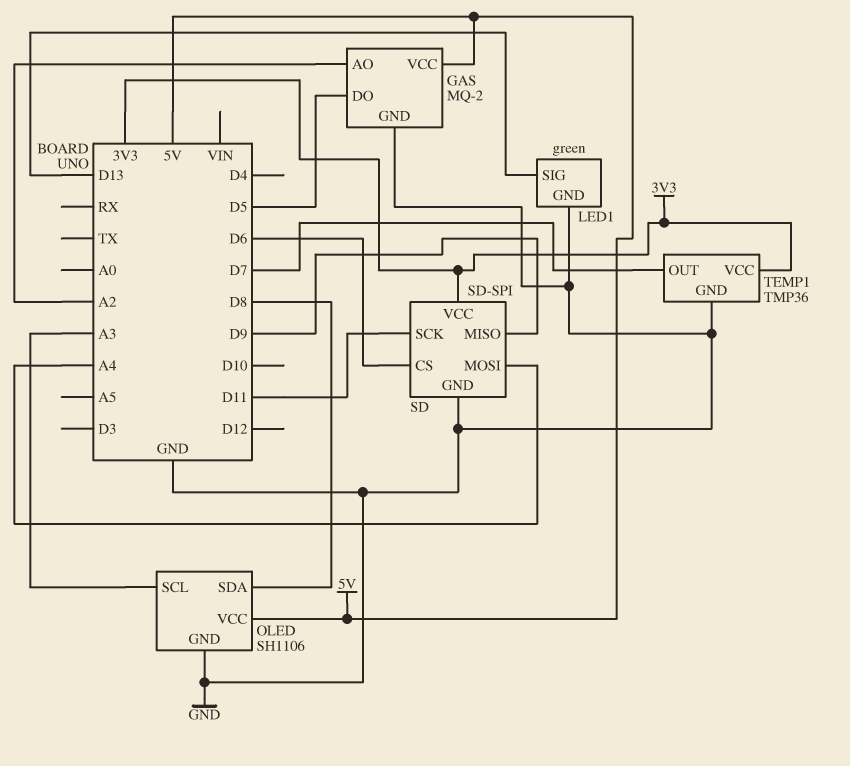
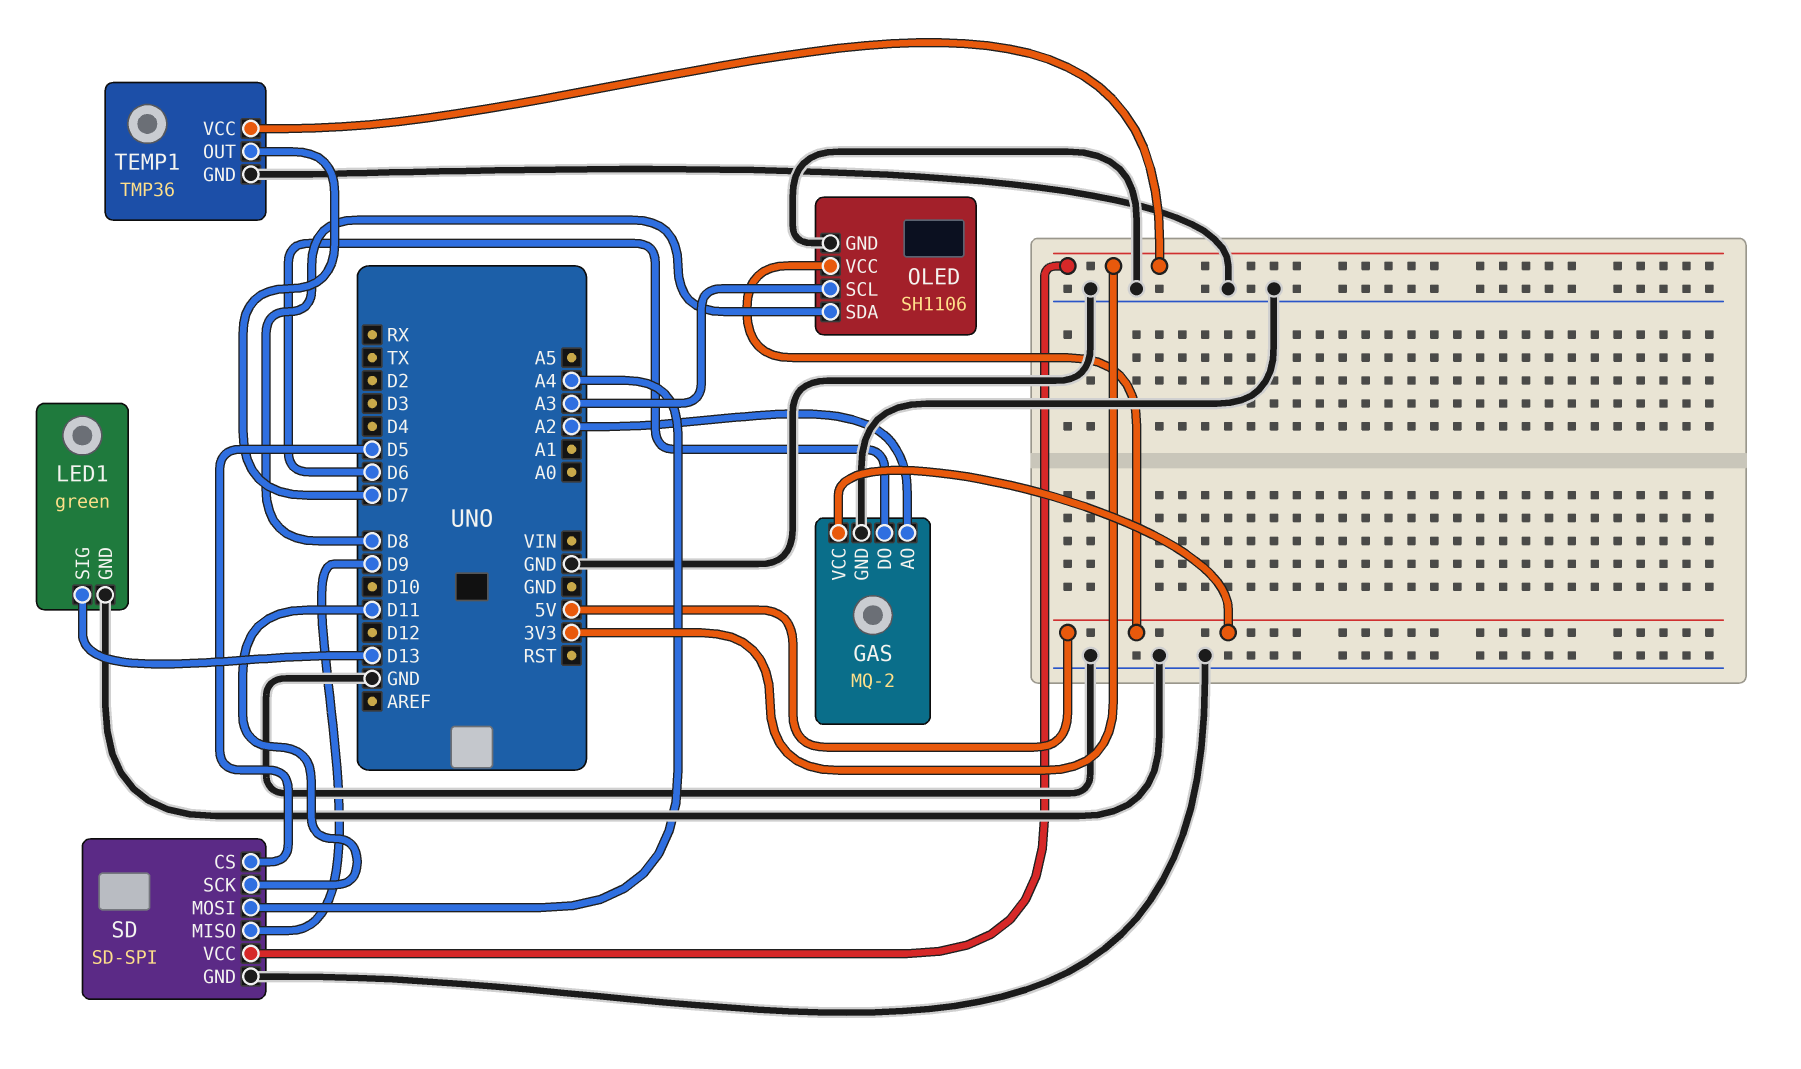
GAS pin DO: D5 -> D6
SD pin CS: D6 -> D5

